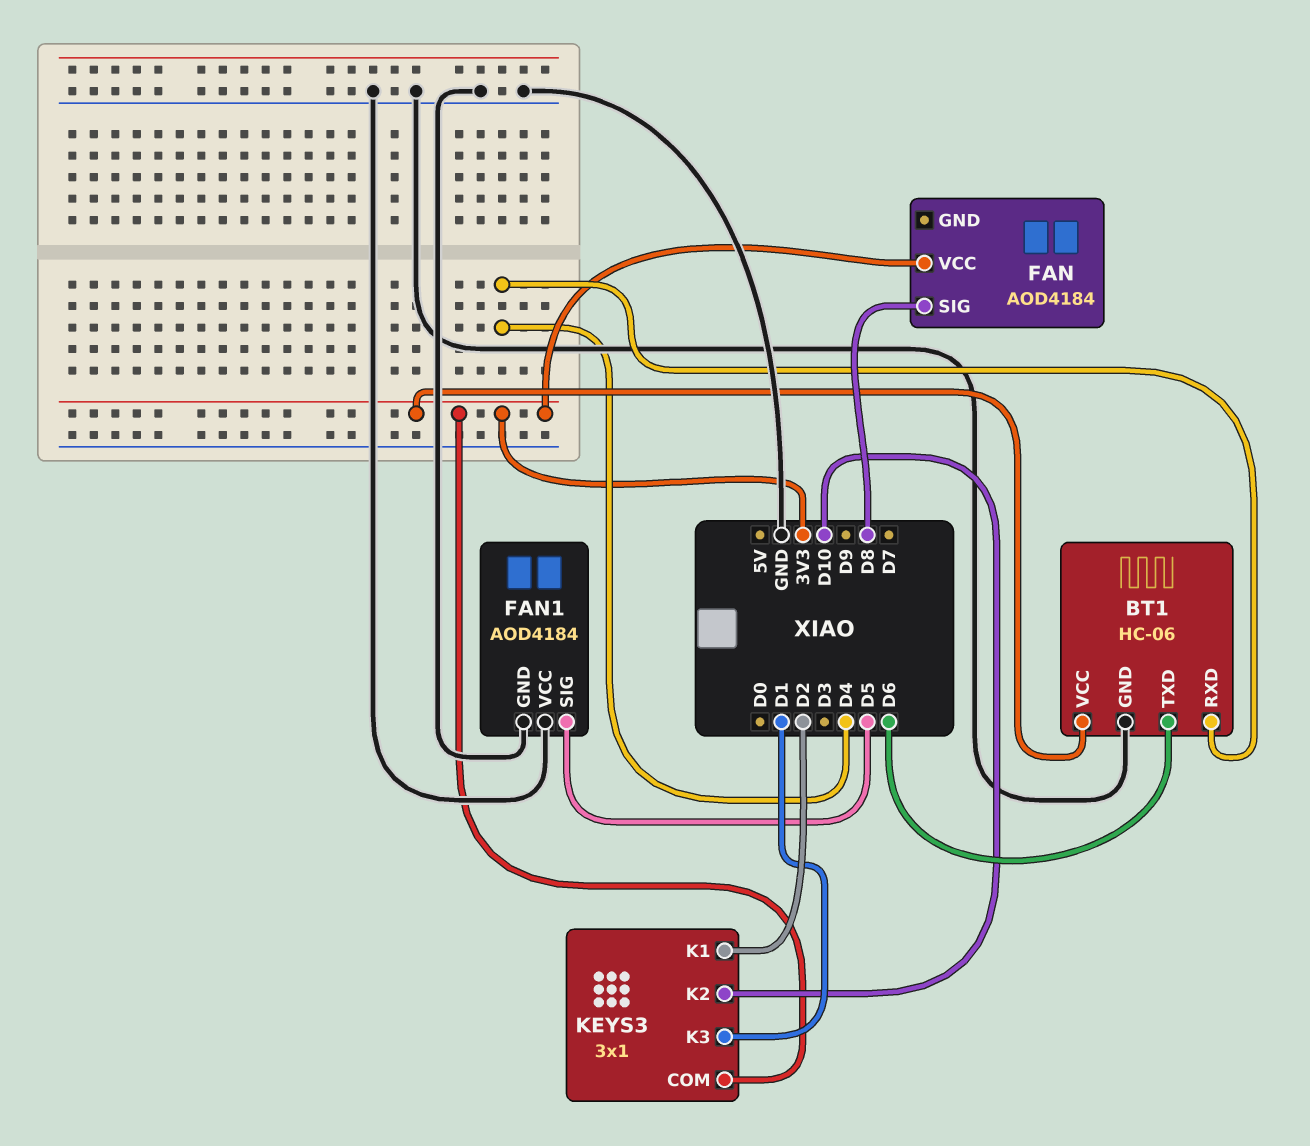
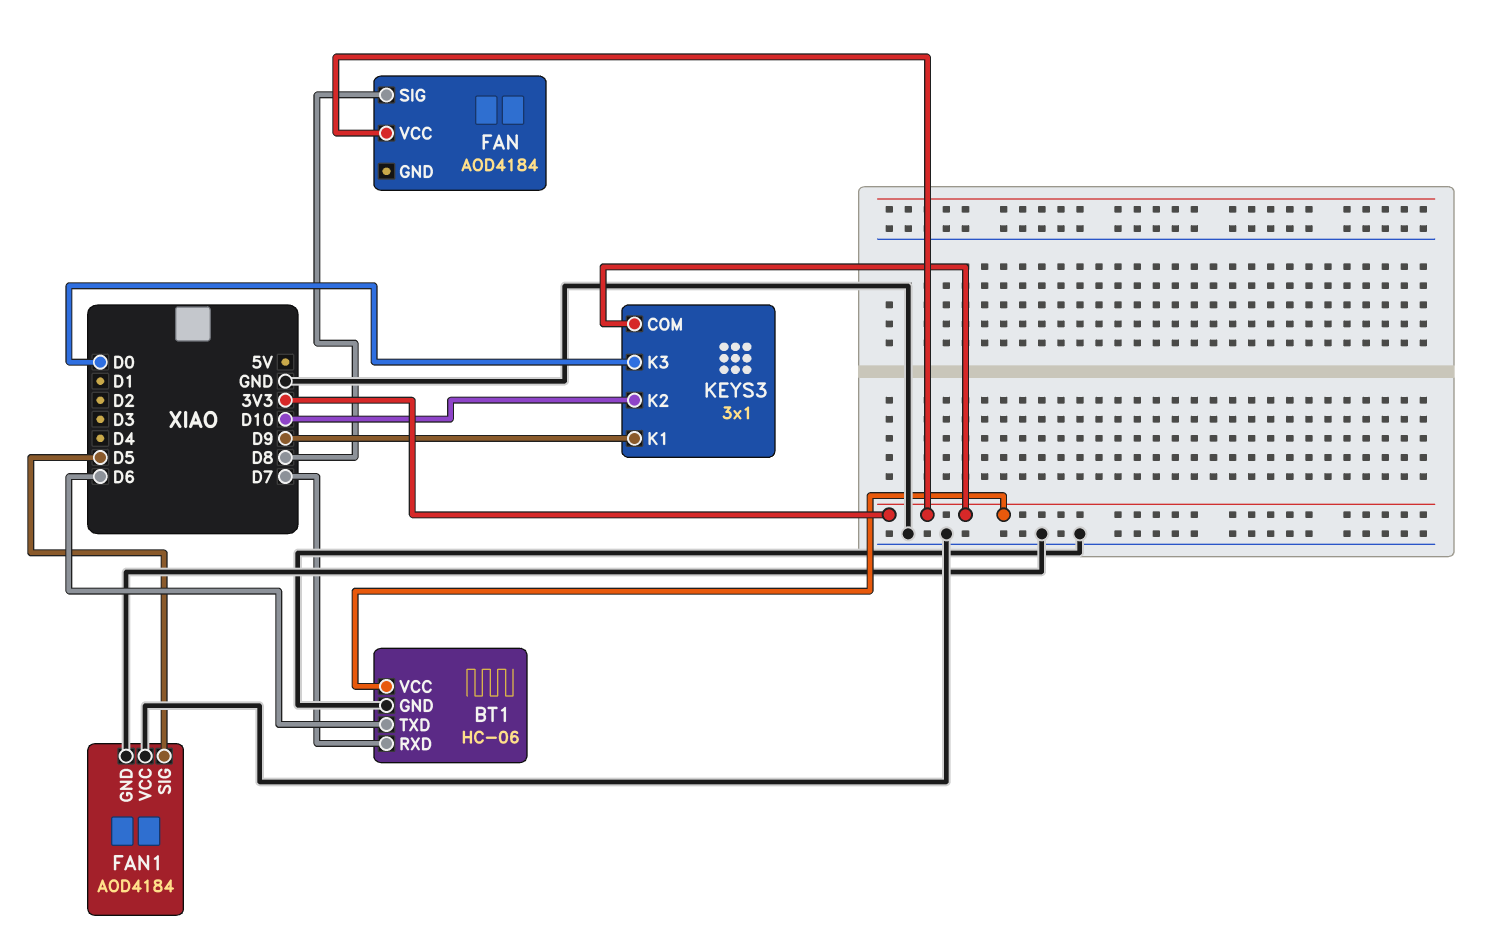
BT1 pin RXD: D4 -> D7
KEYS3 pin K1: D2 -> D9
KEYS3 pin K3: D1 -> D0

